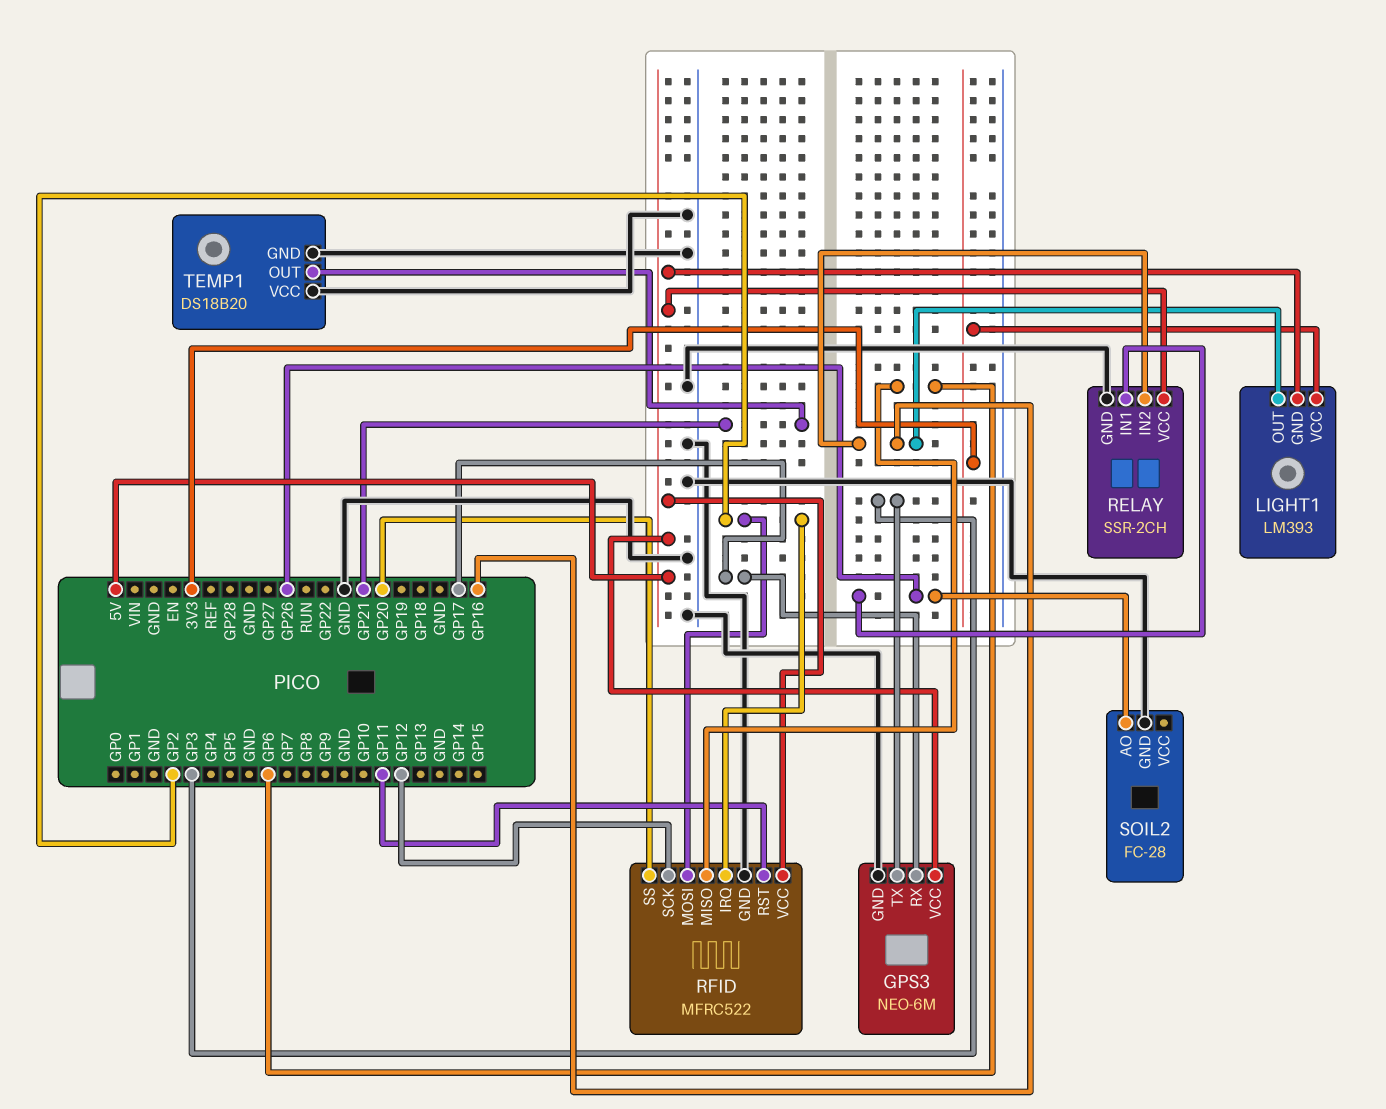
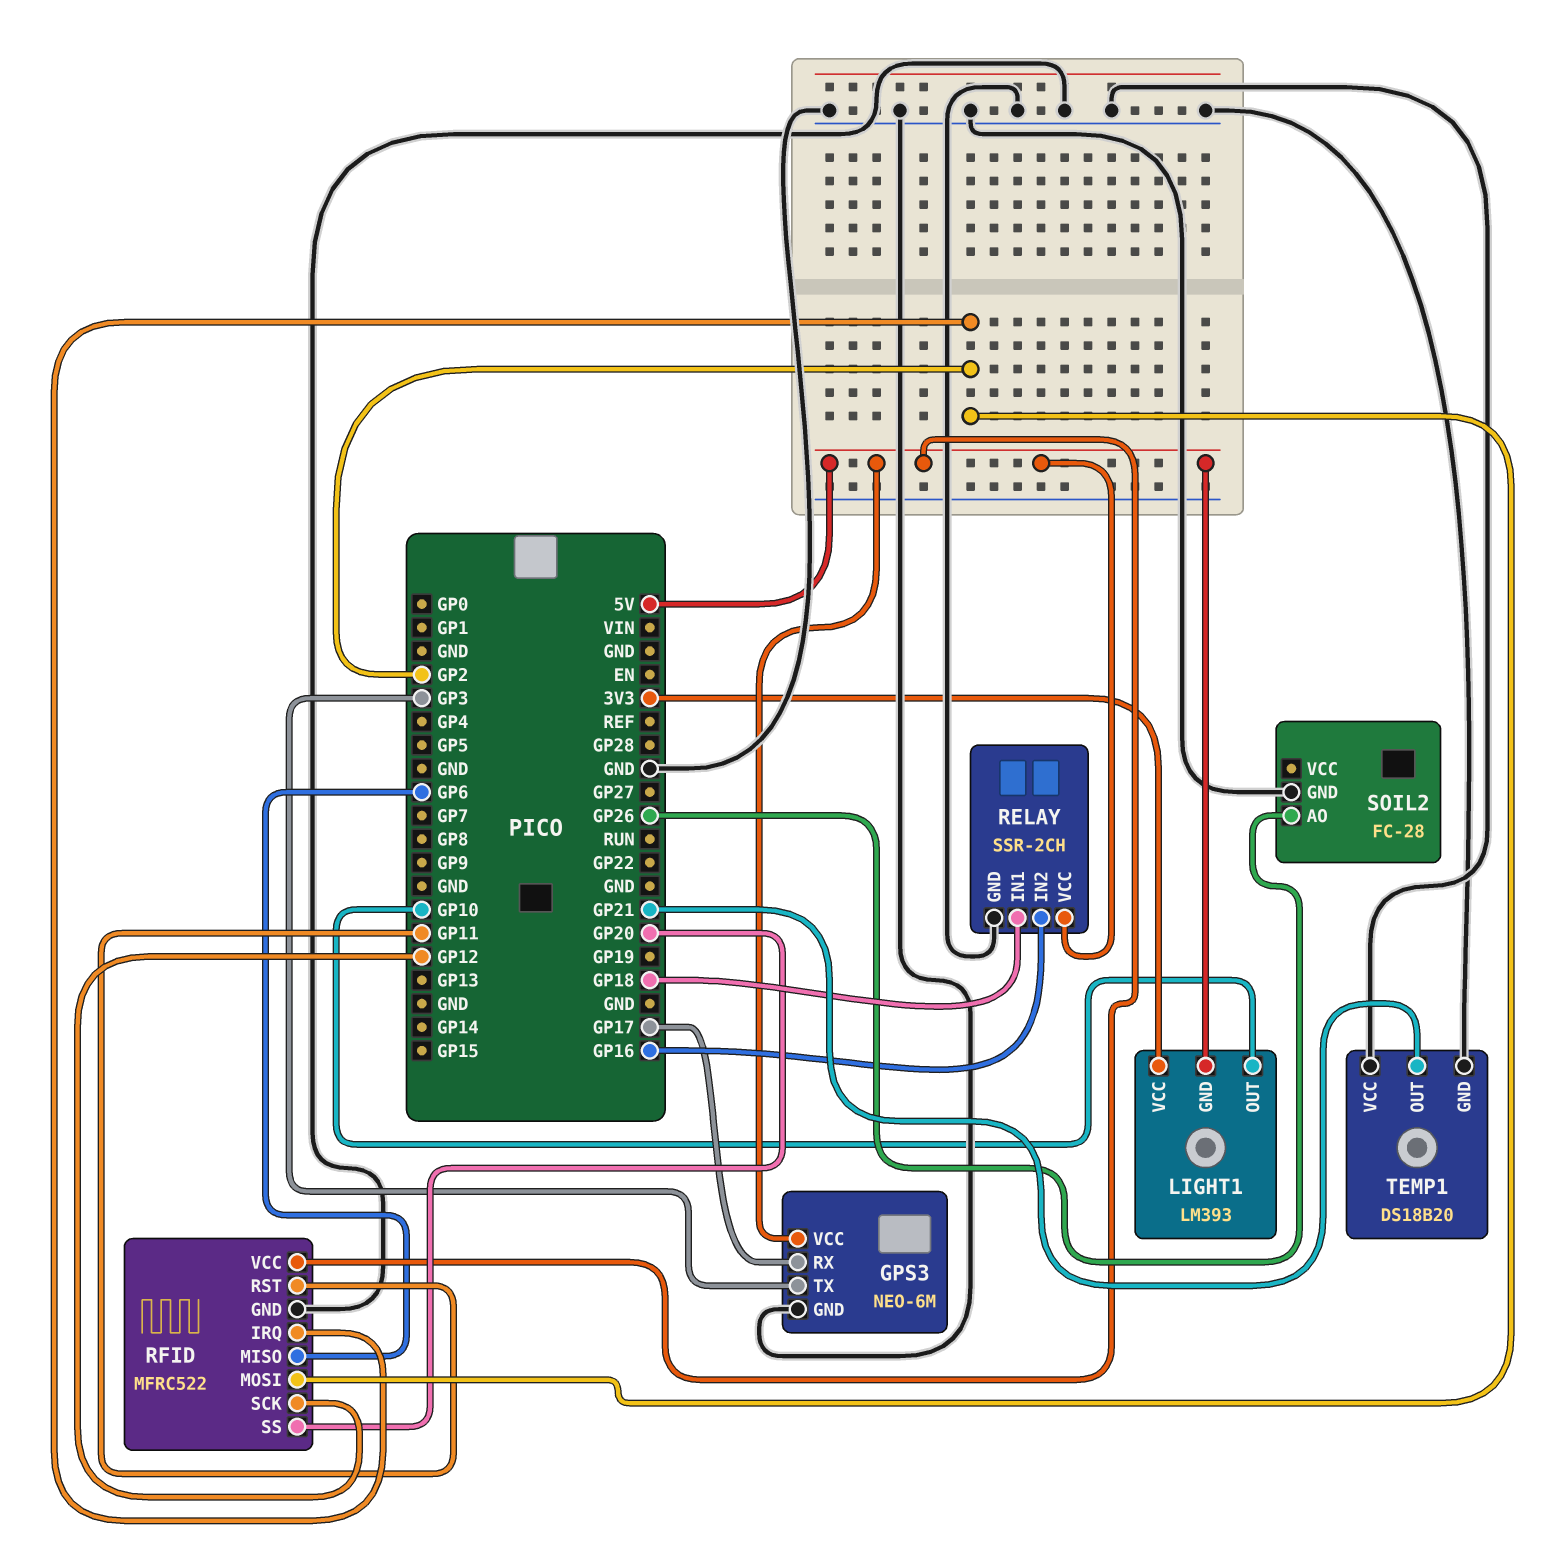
LIGHT1 pin OUT: GP16 -> GP10
RELAY pin IN1: GP26 -> GP18

